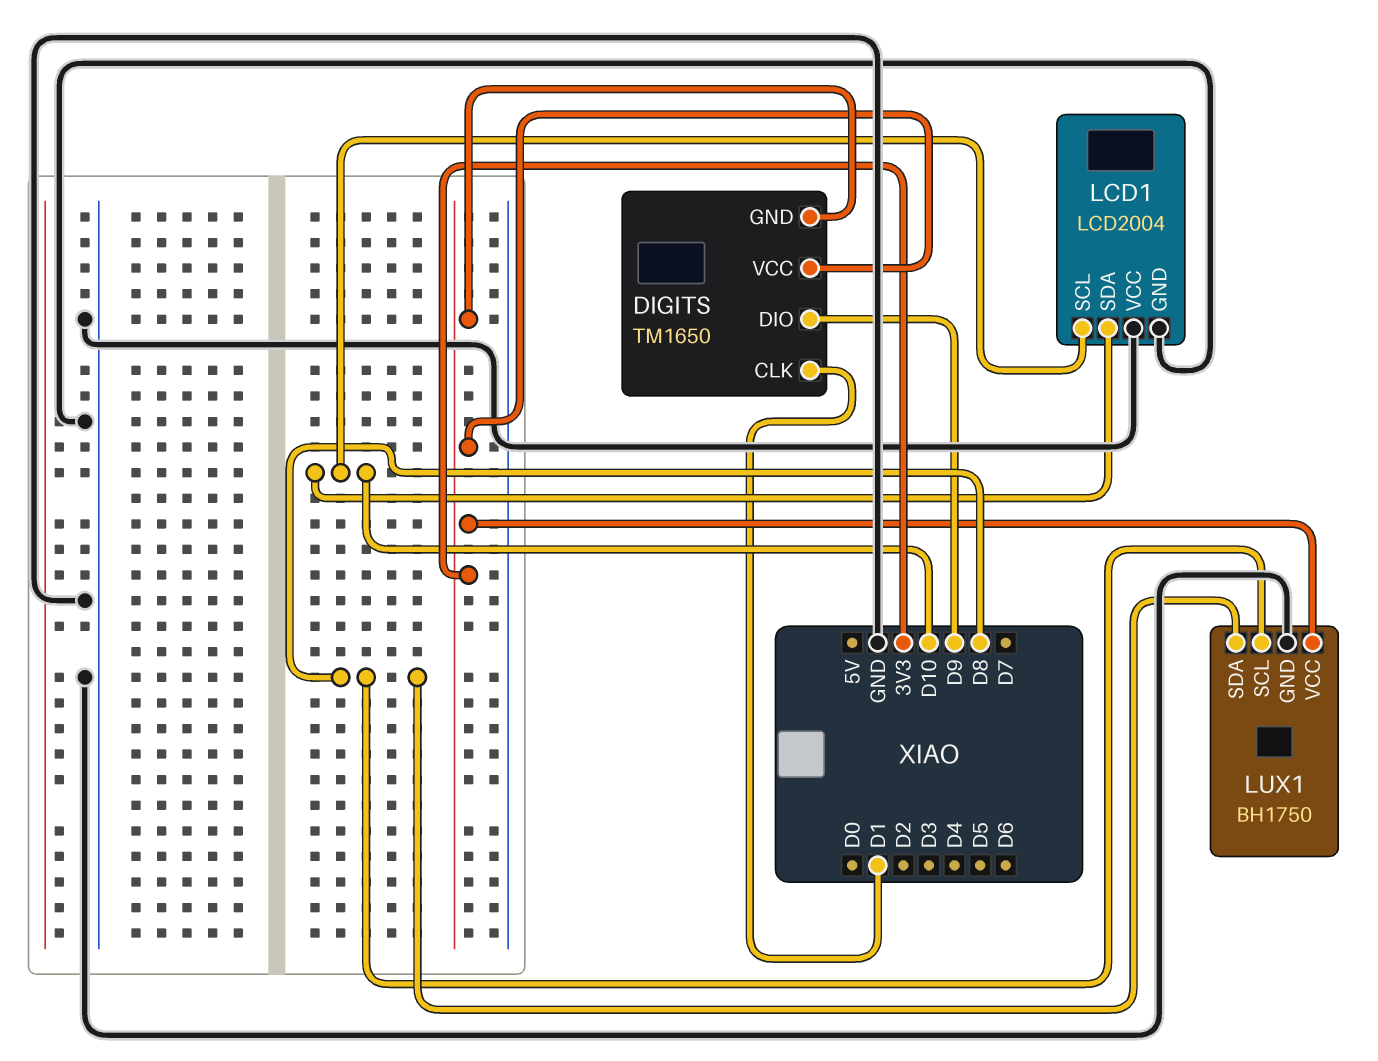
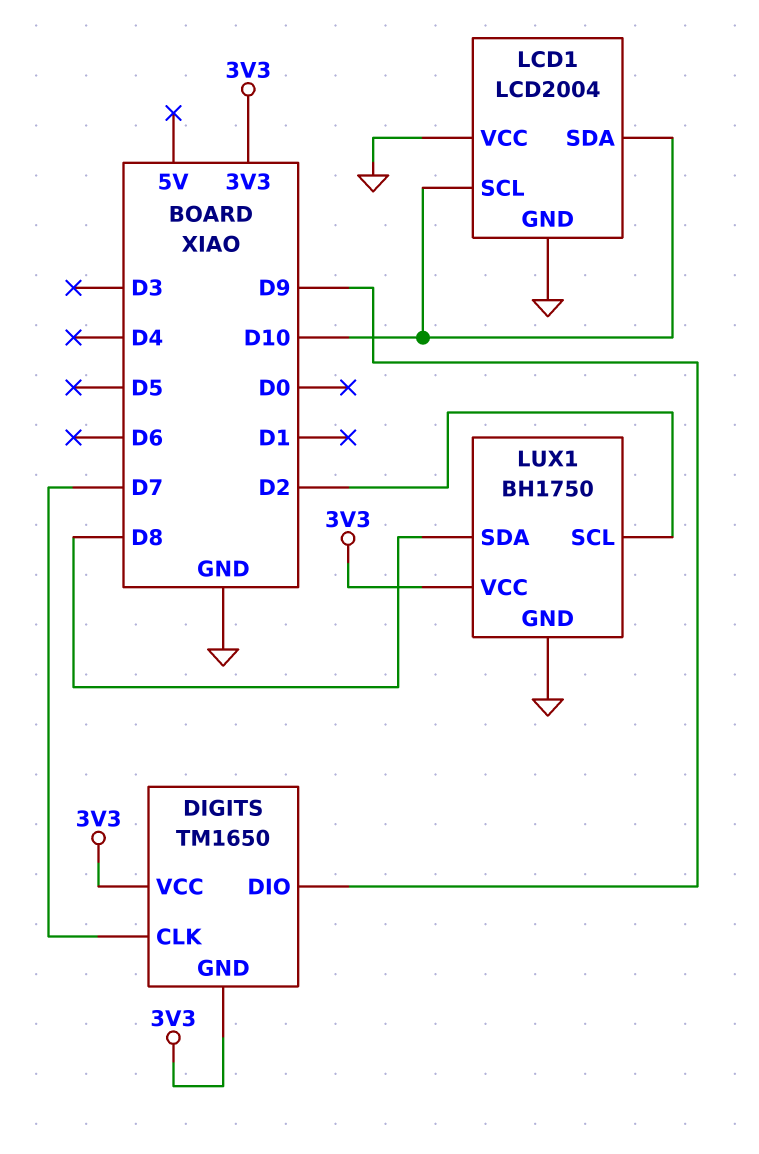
DIGITS pin CLK: D1 -> D7
LUX1 pin SCL: D8 -> D2

